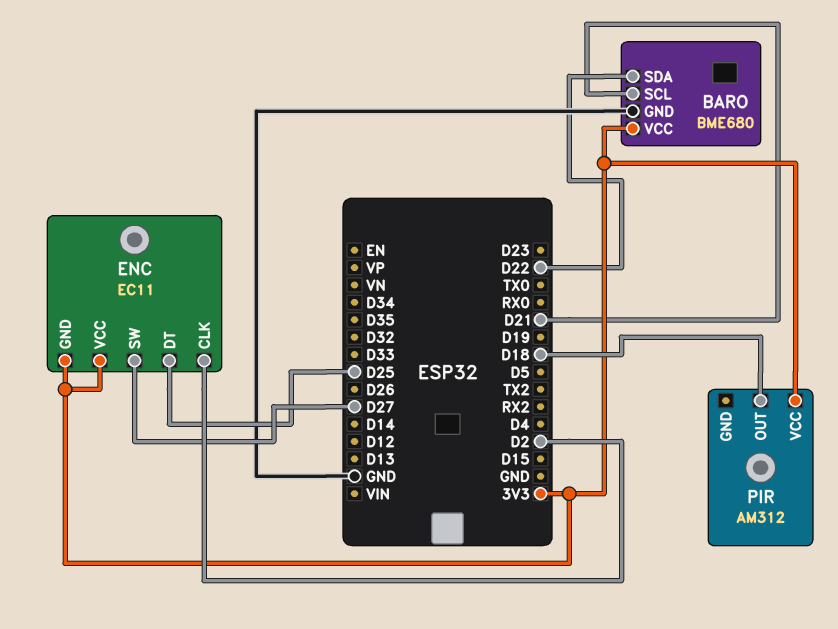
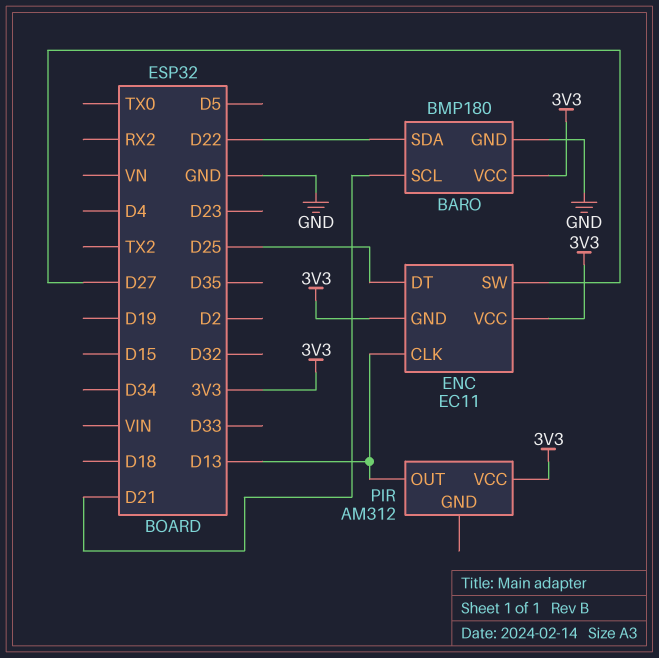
BARO: BME680 -> BMP180
ENC pin CLK: D2 -> D13
PIR pin OUT: D18 -> D13

